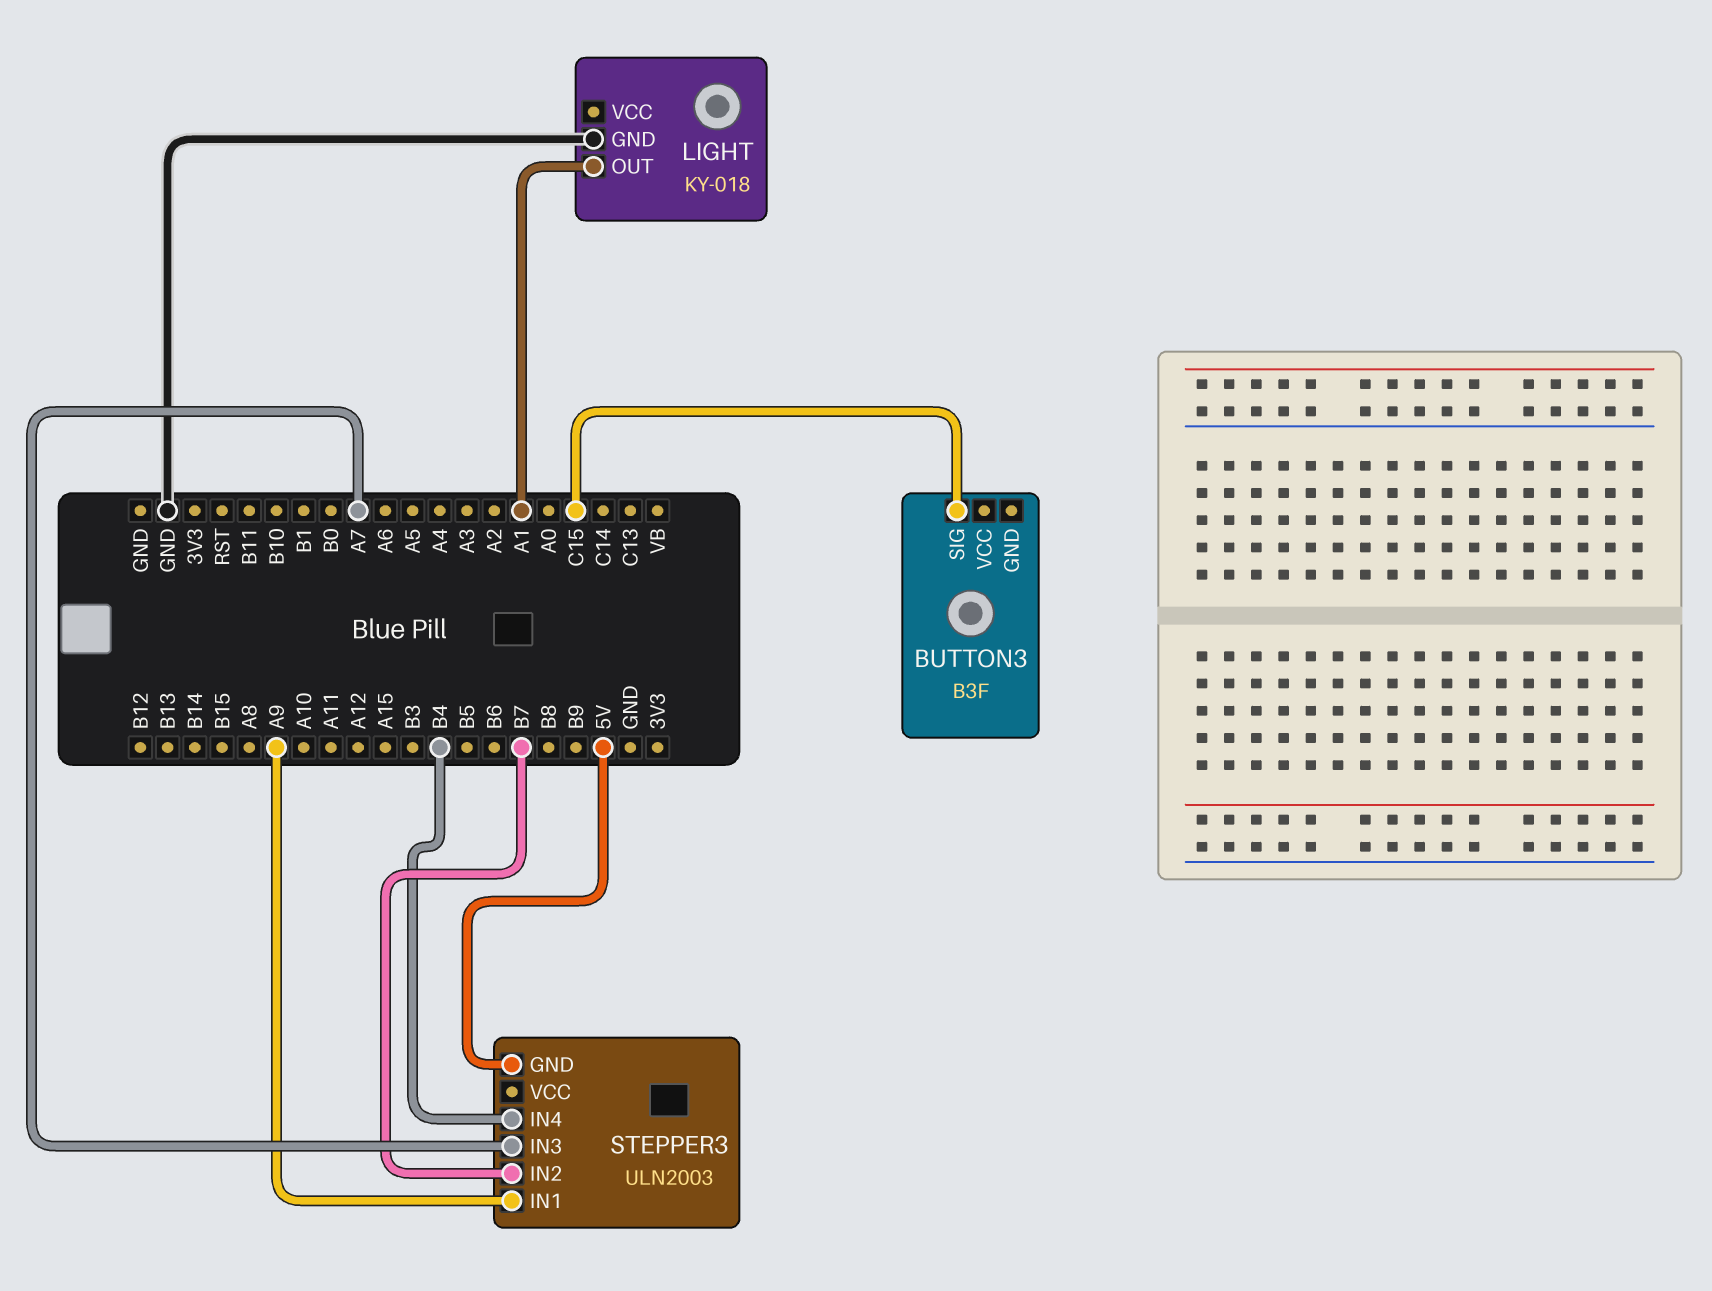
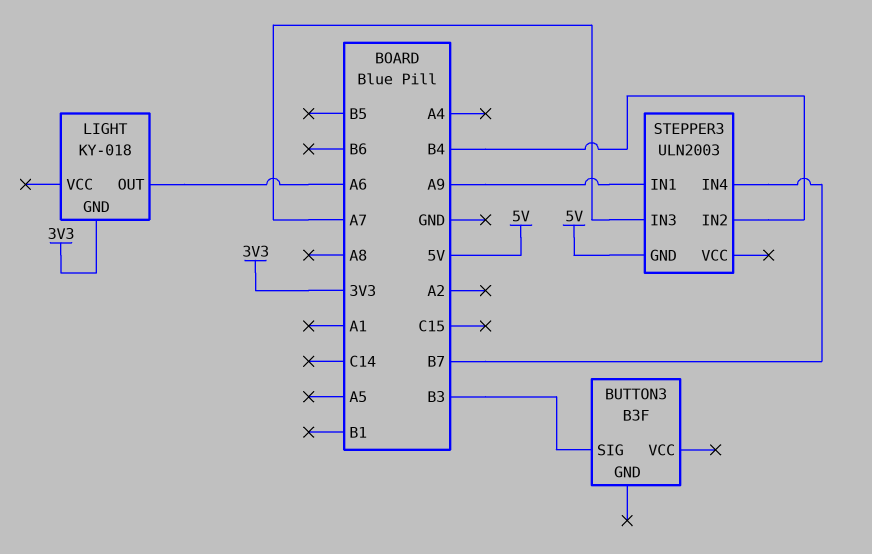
BUTTON3 pin SIG: C15 -> B3
LIGHT pin GND: GND -> 3V3
LIGHT pin OUT: A1 -> A6
STEPPER3 pin IN2: B7 -> B4
STEPPER3 pin IN4: B4 -> B7

